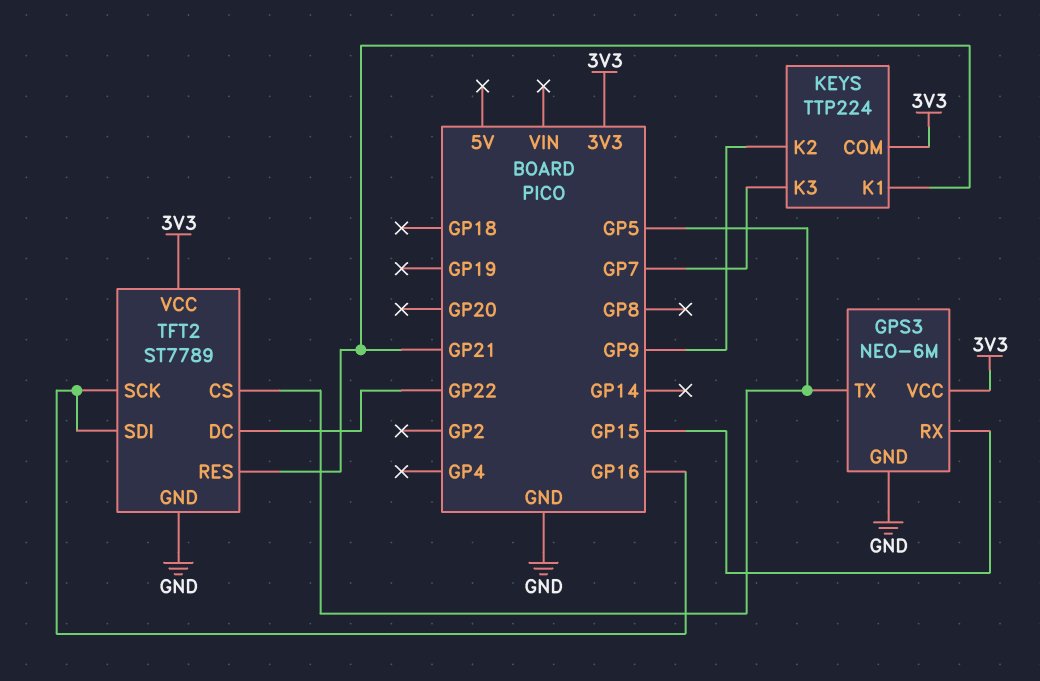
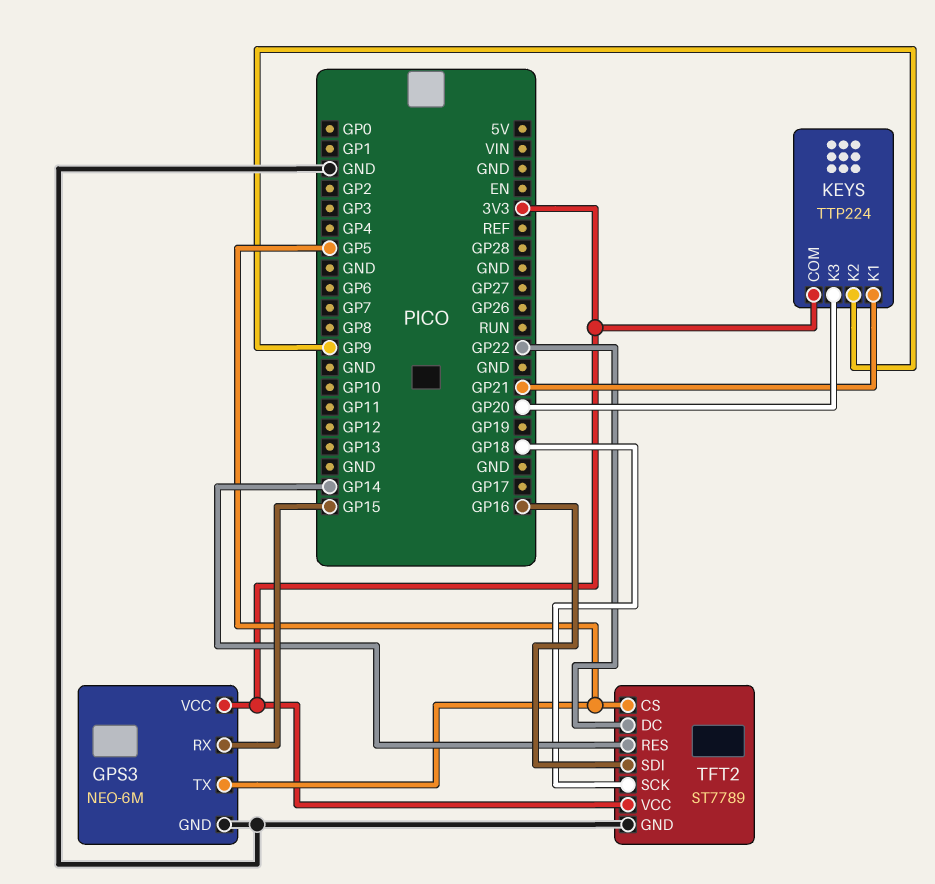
KEYS pin K3: GP7 -> GP20
TFT2 pin RES: GP21 -> GP14
TFT2 pin SCK: GP16 -> GP18

